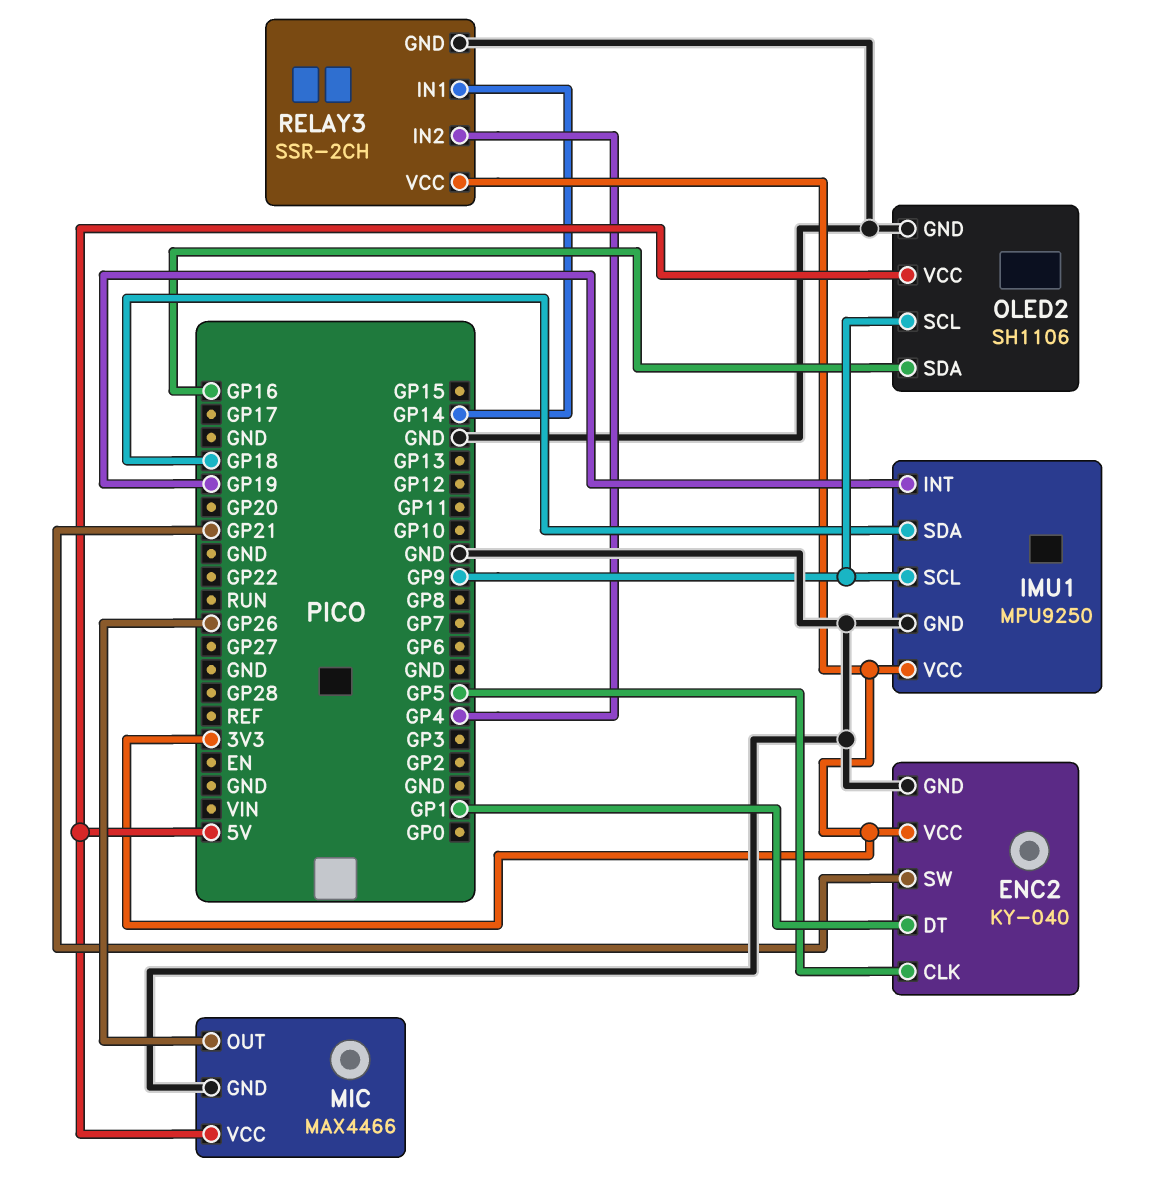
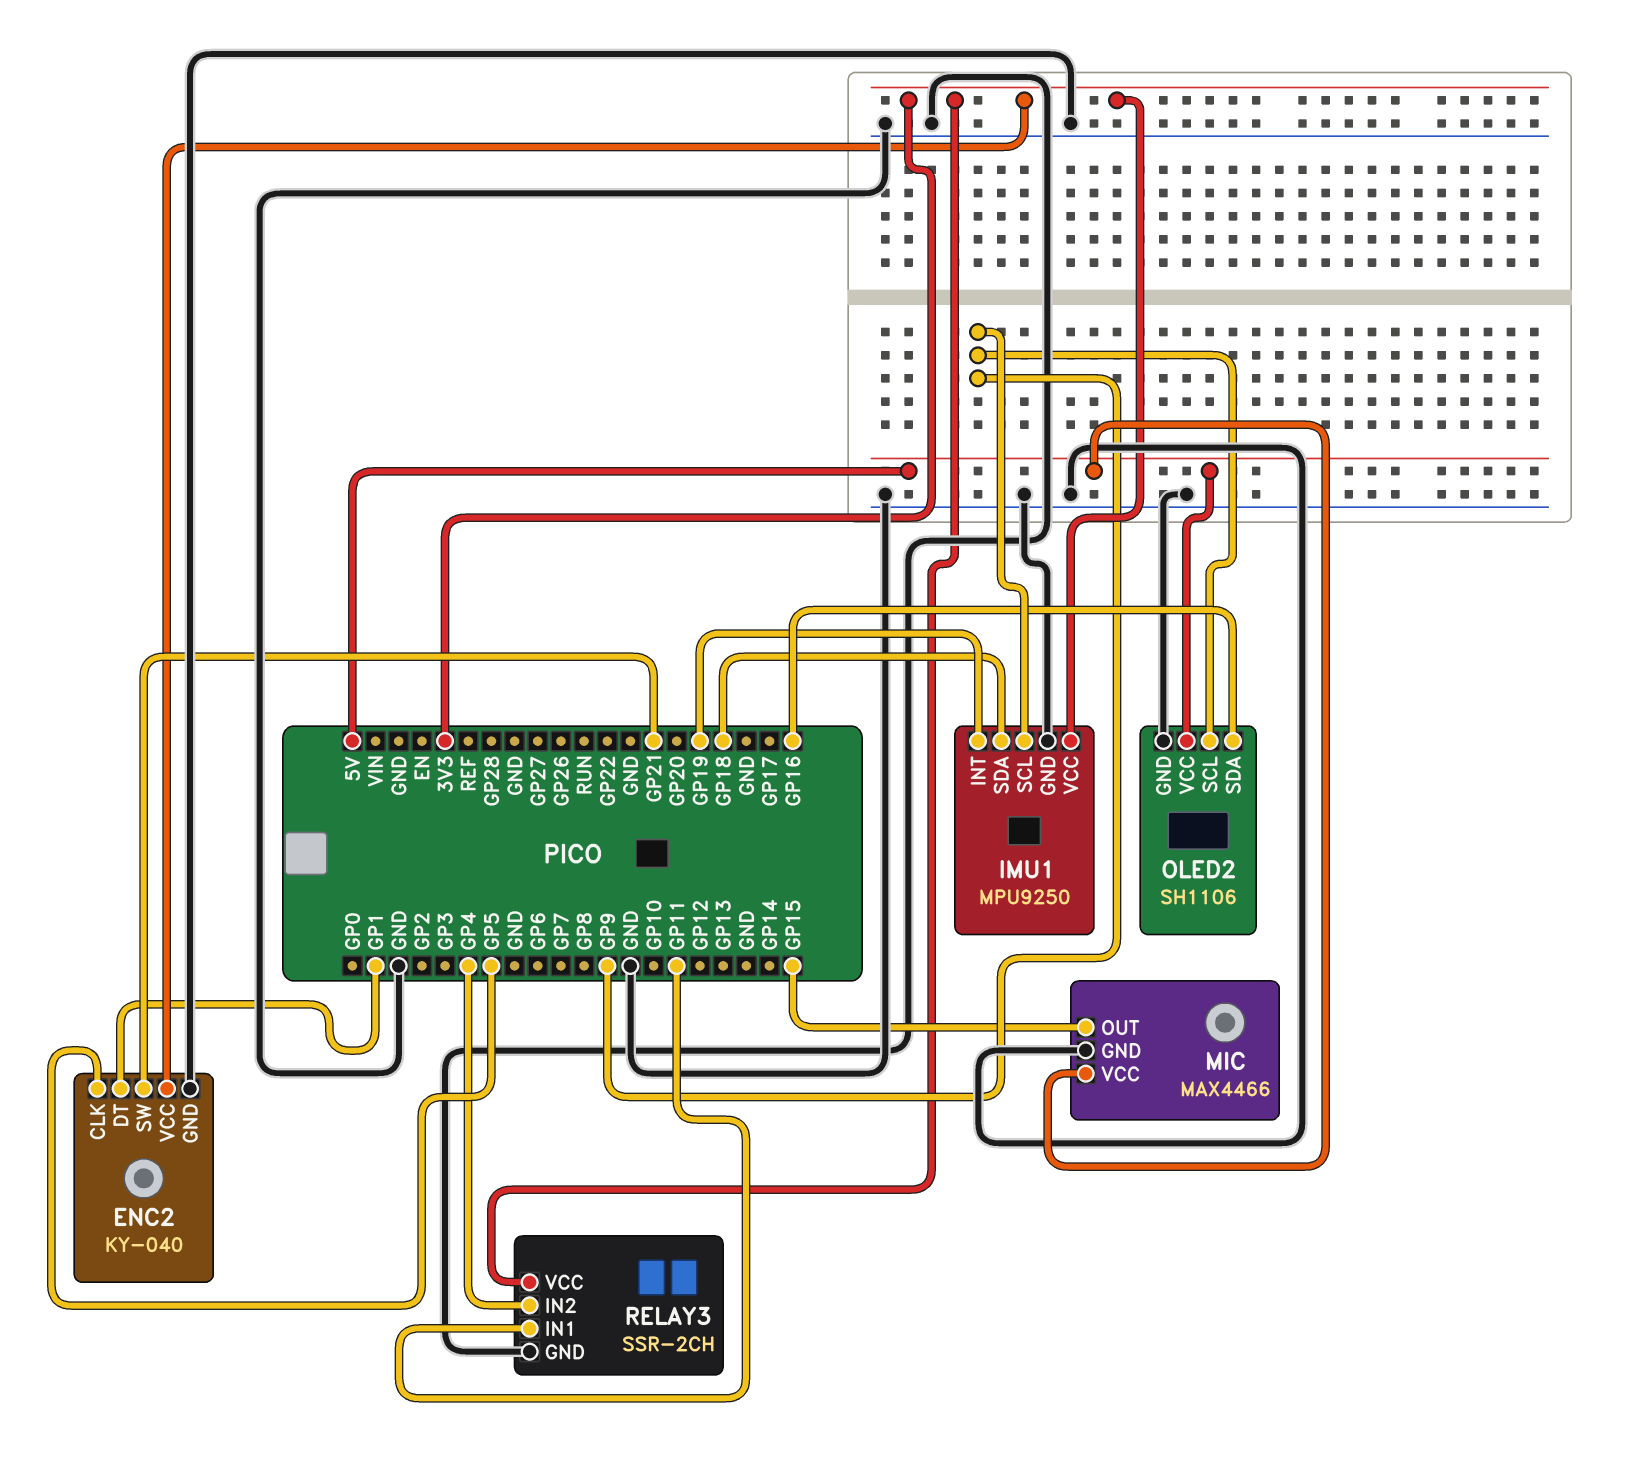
MIC pin OUT: GP26 -> GP15
RELAY3 pin IN1: GP14 -> GP11

